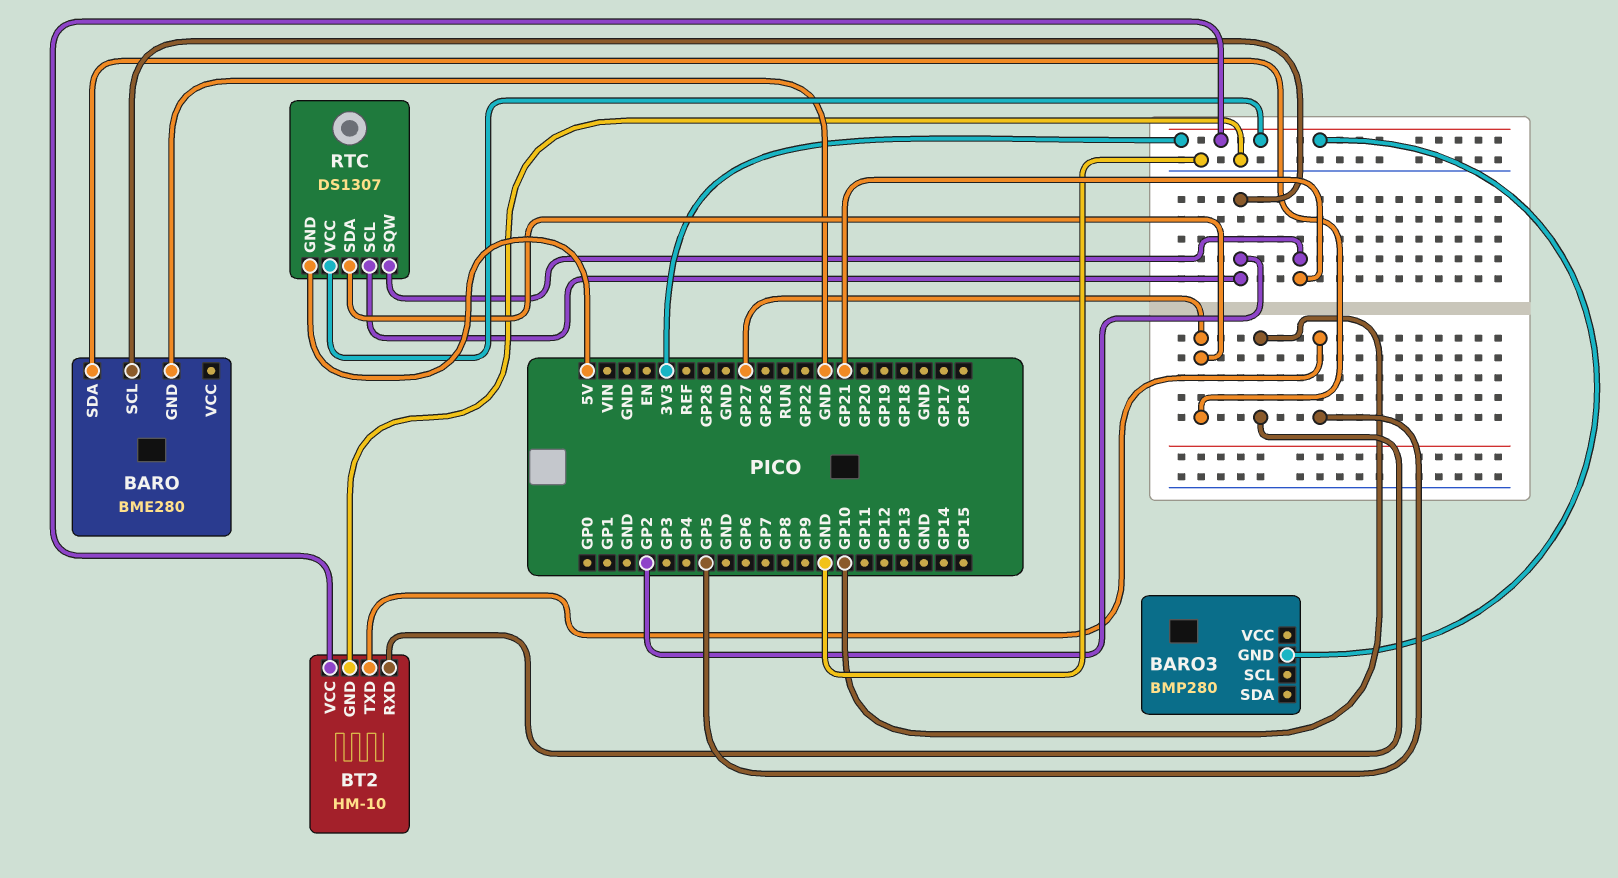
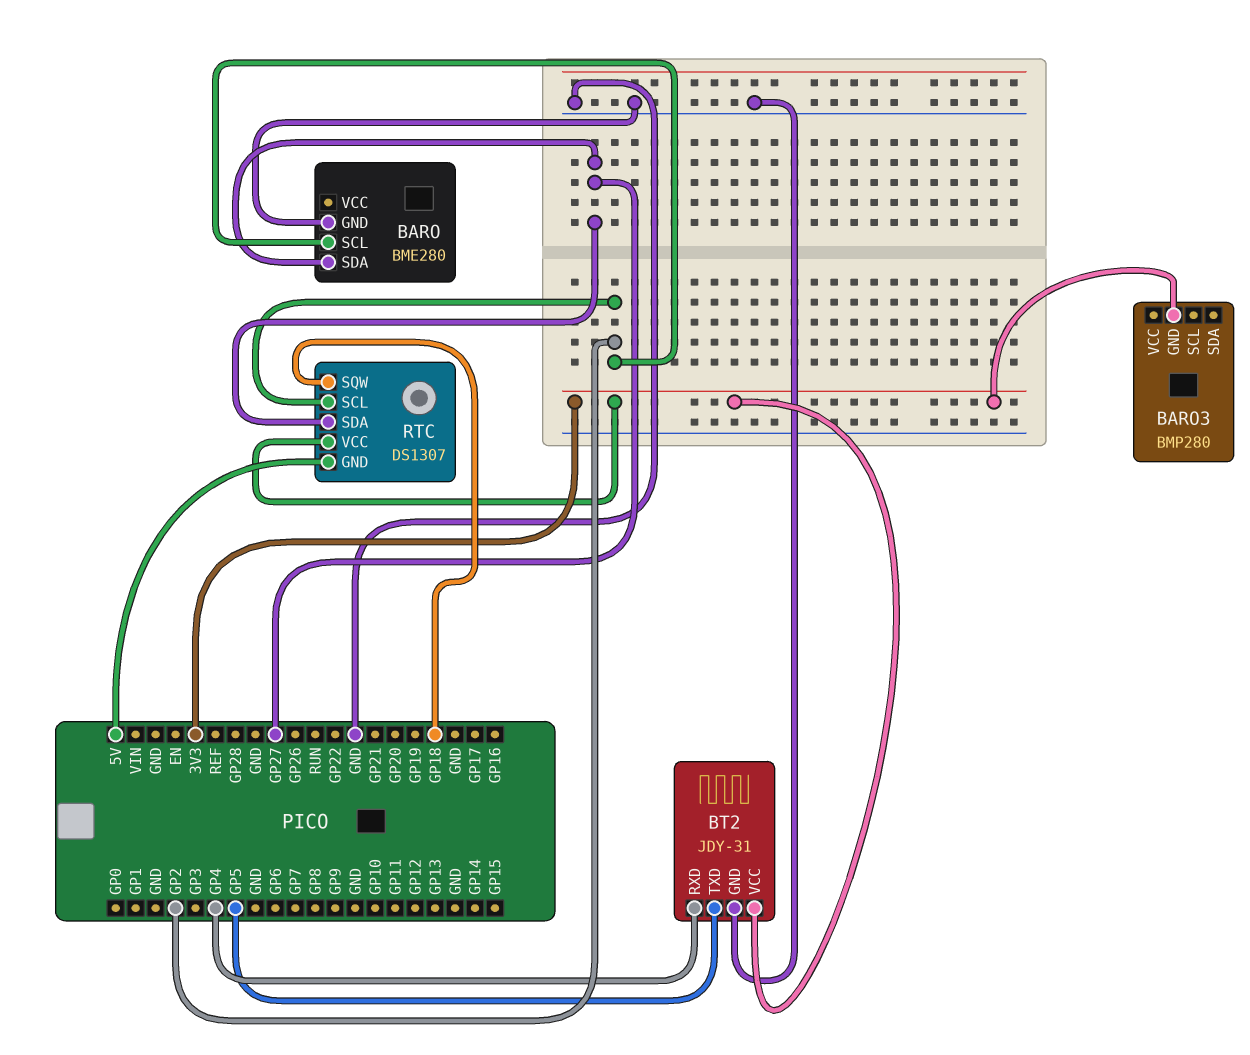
BT2: HM-10 -> JDY-31
BT2 pin RXD: GP10 -> GP4
RTC pin SQW: GP21 -> GP18

